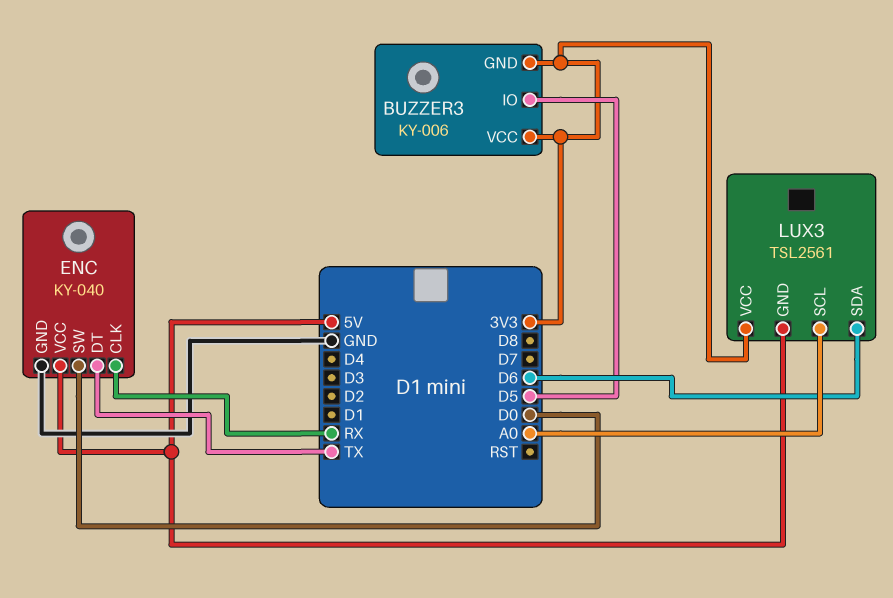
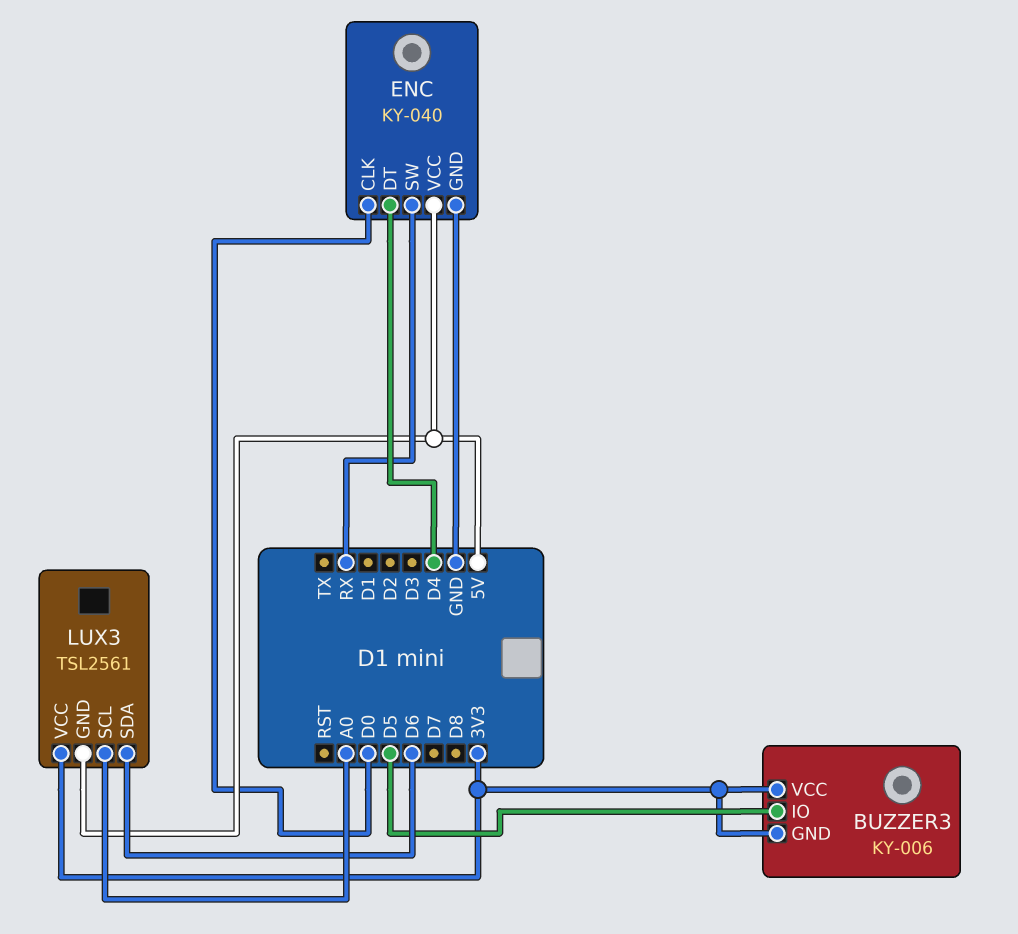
ENC pin CLK: RX -> D0
ENC pin DT: TX -> D4
ENC pin SW: D0 -> RX

